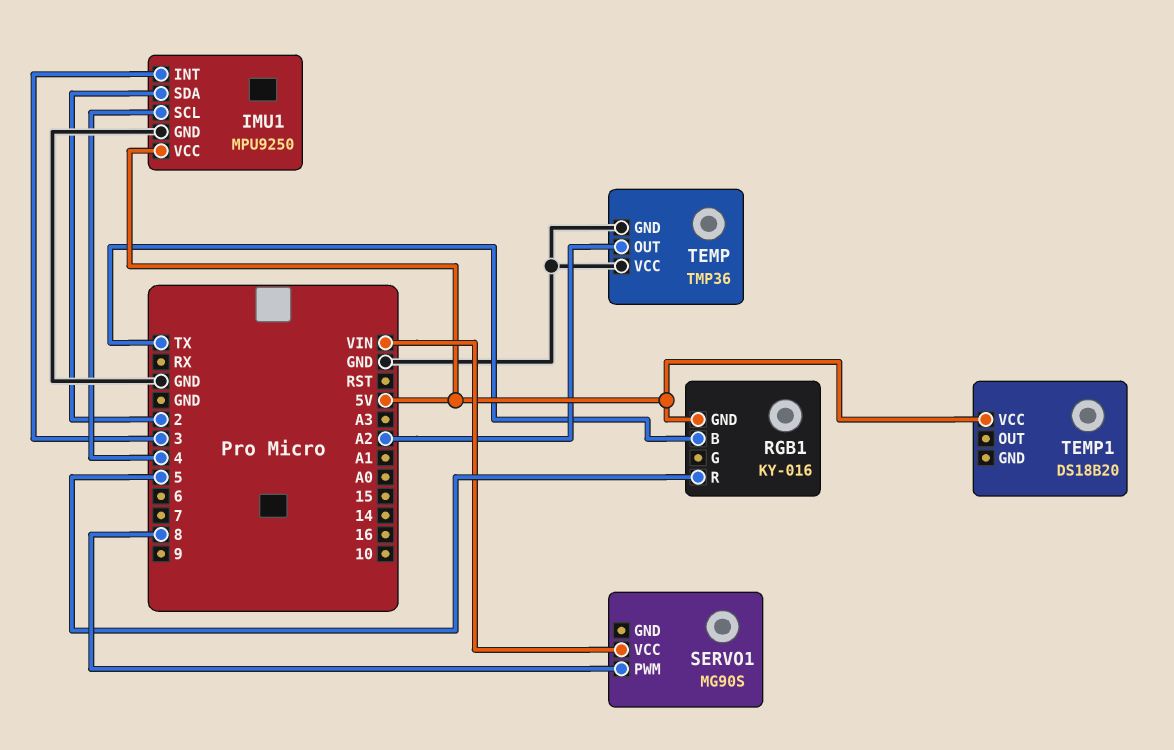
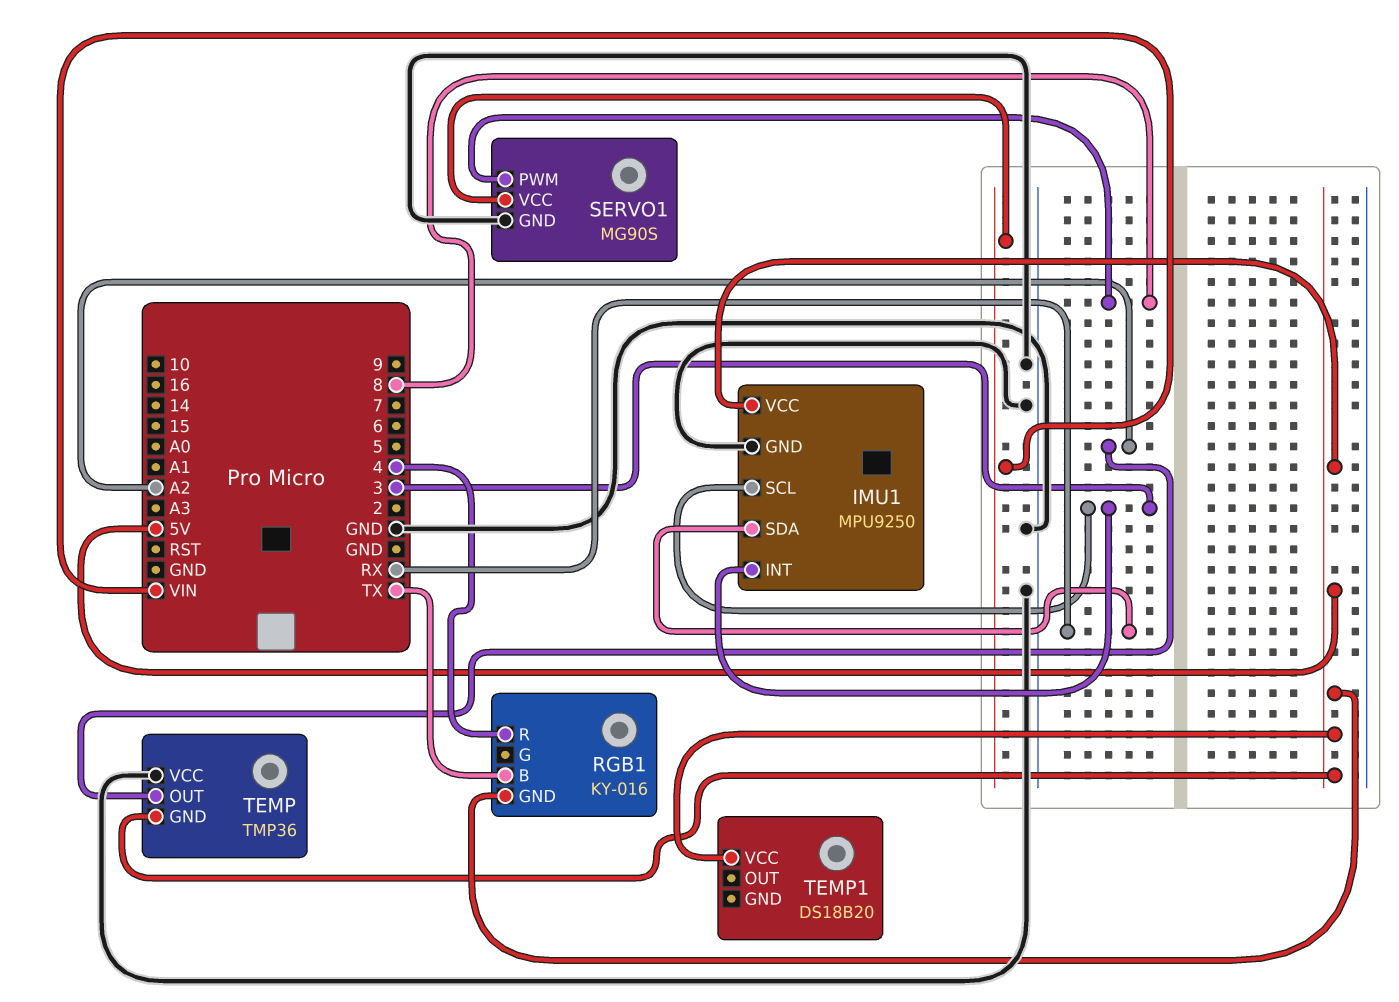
IMU1 pin SCL: 4 -> 3
IMU1 pin SDA: 2 -> RX
RGB1 pin R: 5 -> 4
SERVO1 pin GND: none -> GND
TEMP pin GND: GND -> 5V

